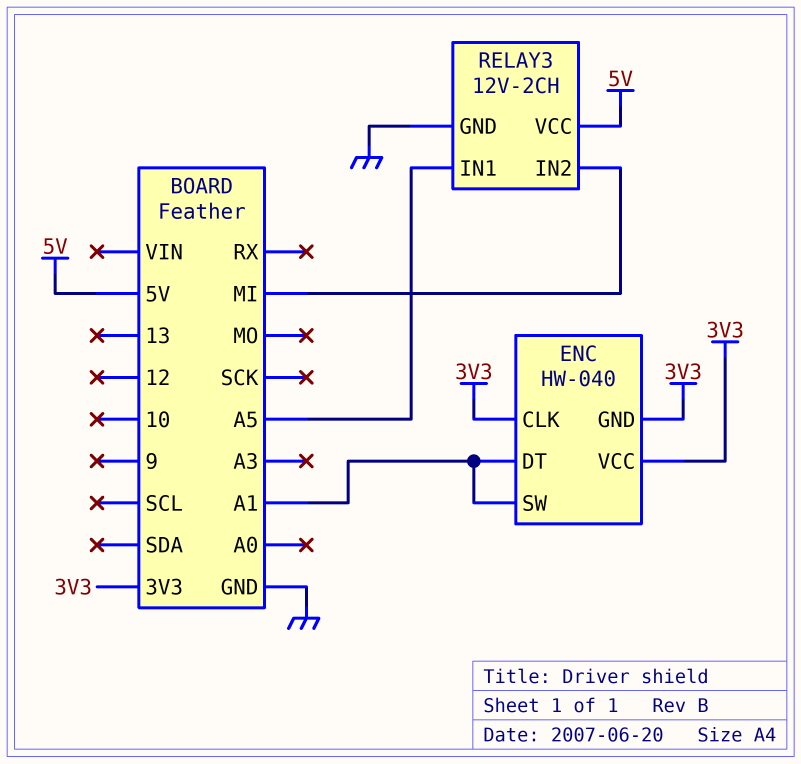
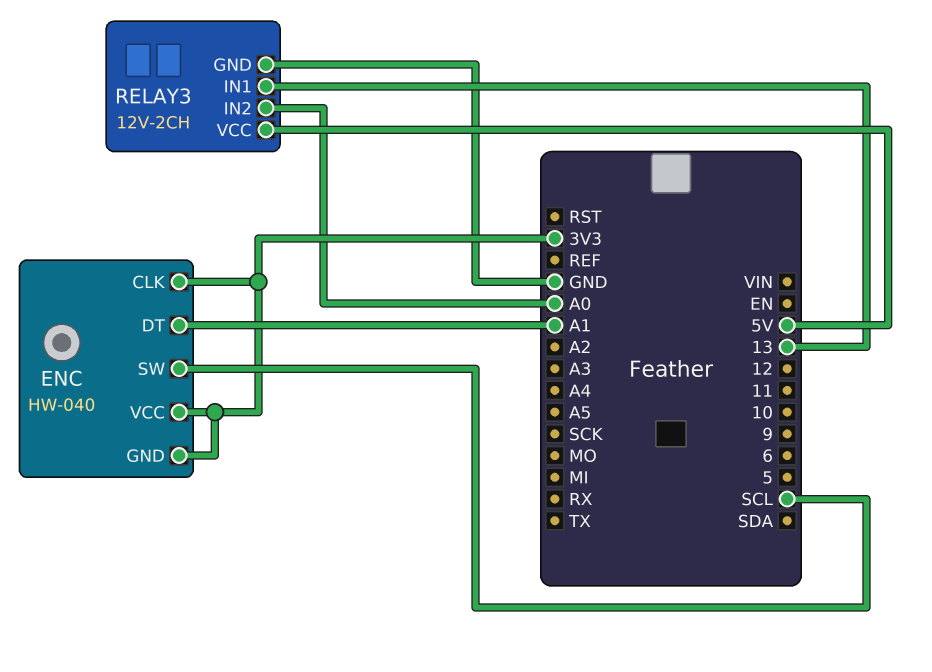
ENC pin SW: A1 -> SCL
RELAY3 pin IN1: A5 -> 13
RELAY3 pin IN2: MI -> A0

